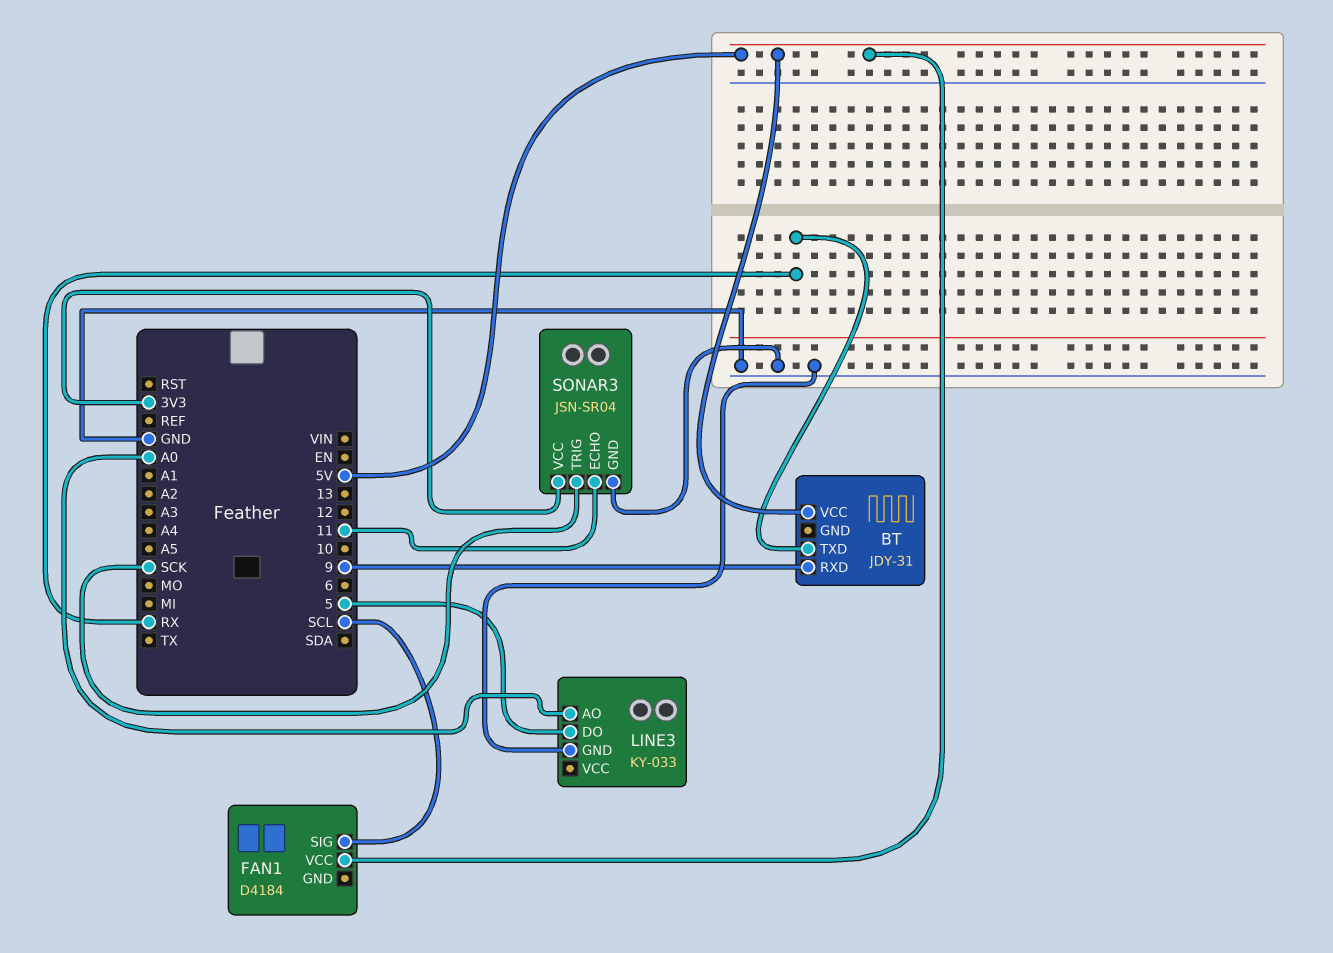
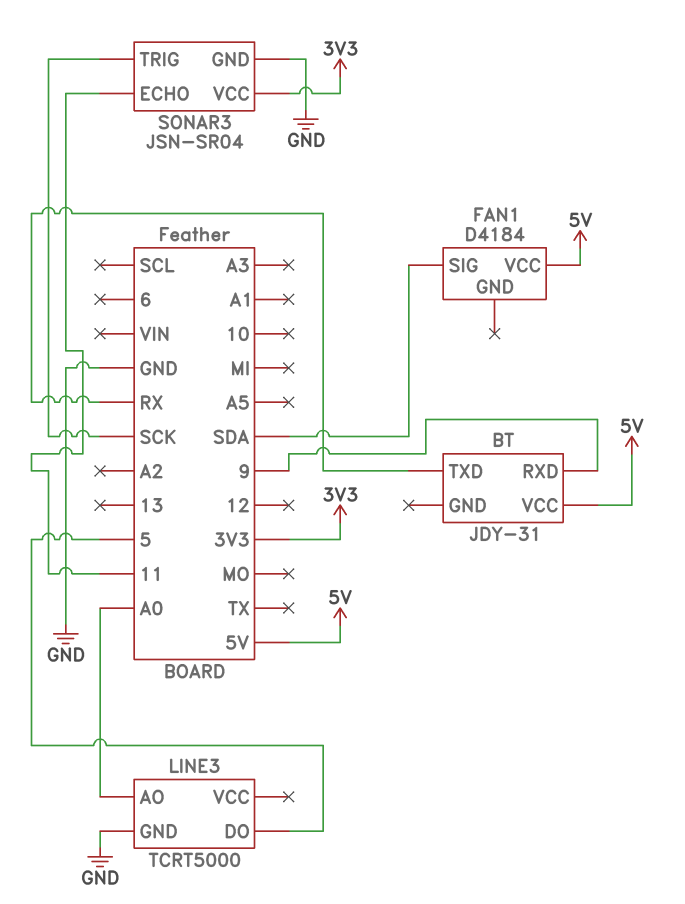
FAN1 pin SIG: SCL -> SDA
LINE3: KY-033 -> TCRT5000

